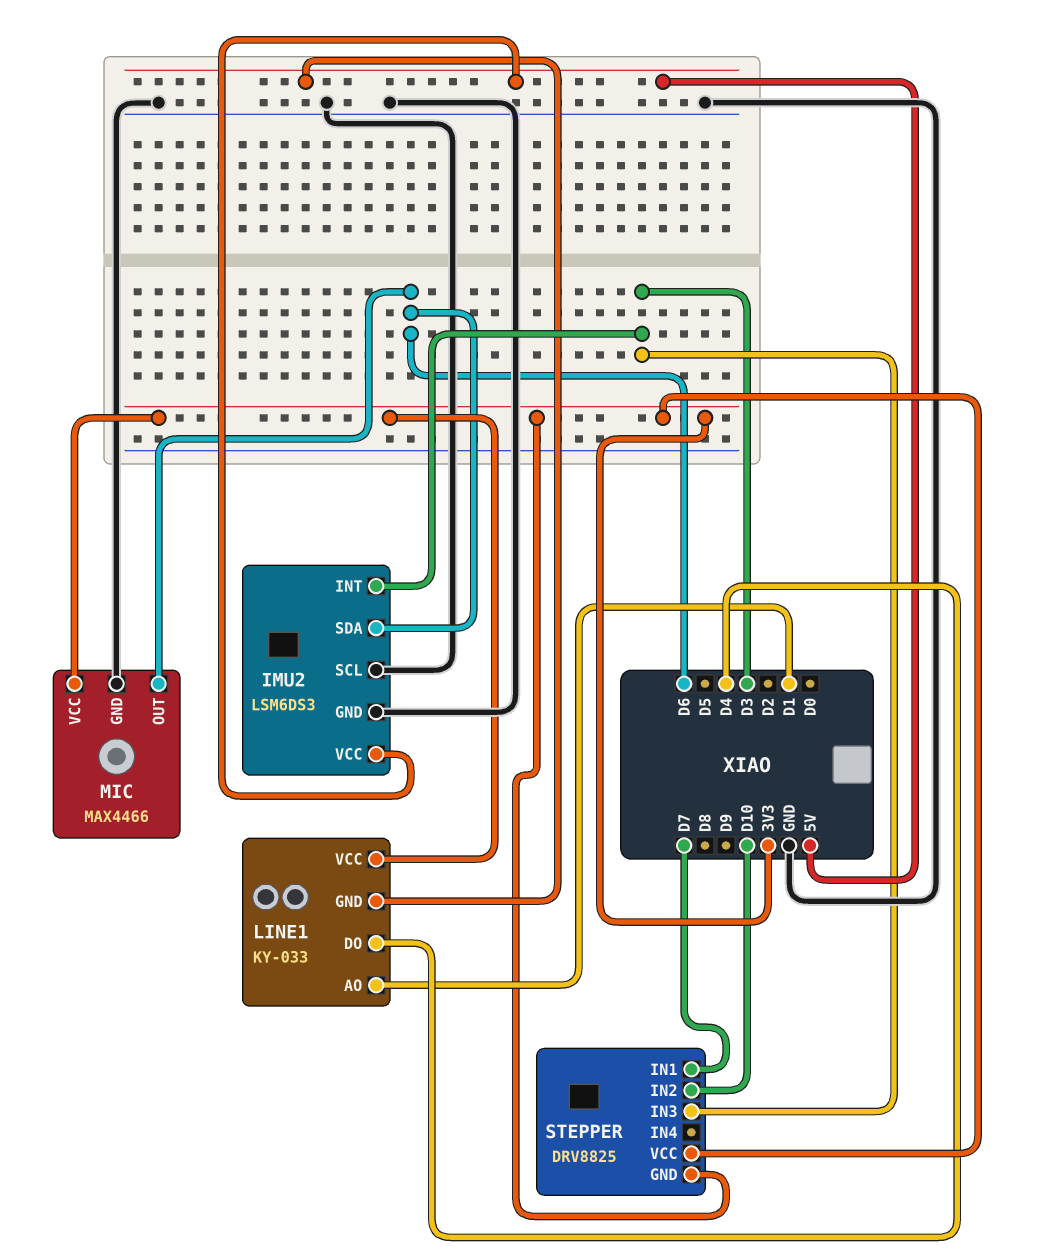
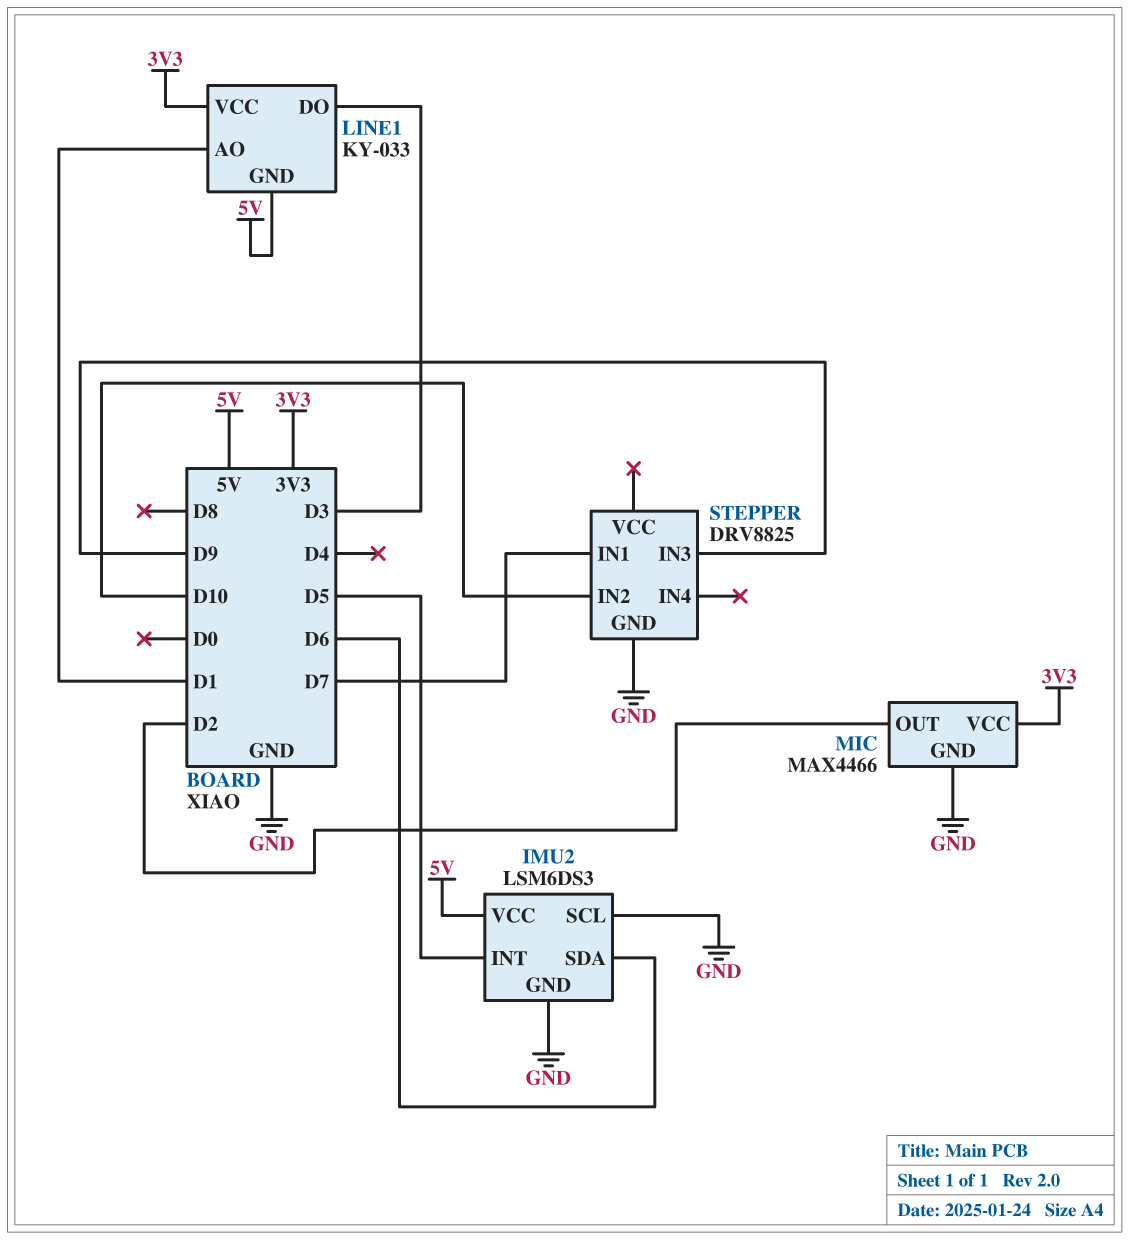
IMU2 pin INT: D3 -> D5
LINE1 pin DO: D4 -> D3
MIC pin OUT: D6 -> D2
STEPPER pin GND: 3V3 -> GND
STEPPER pin IN3: D3 -> D9
STEPPER pin VCC: 3V3 -> none

